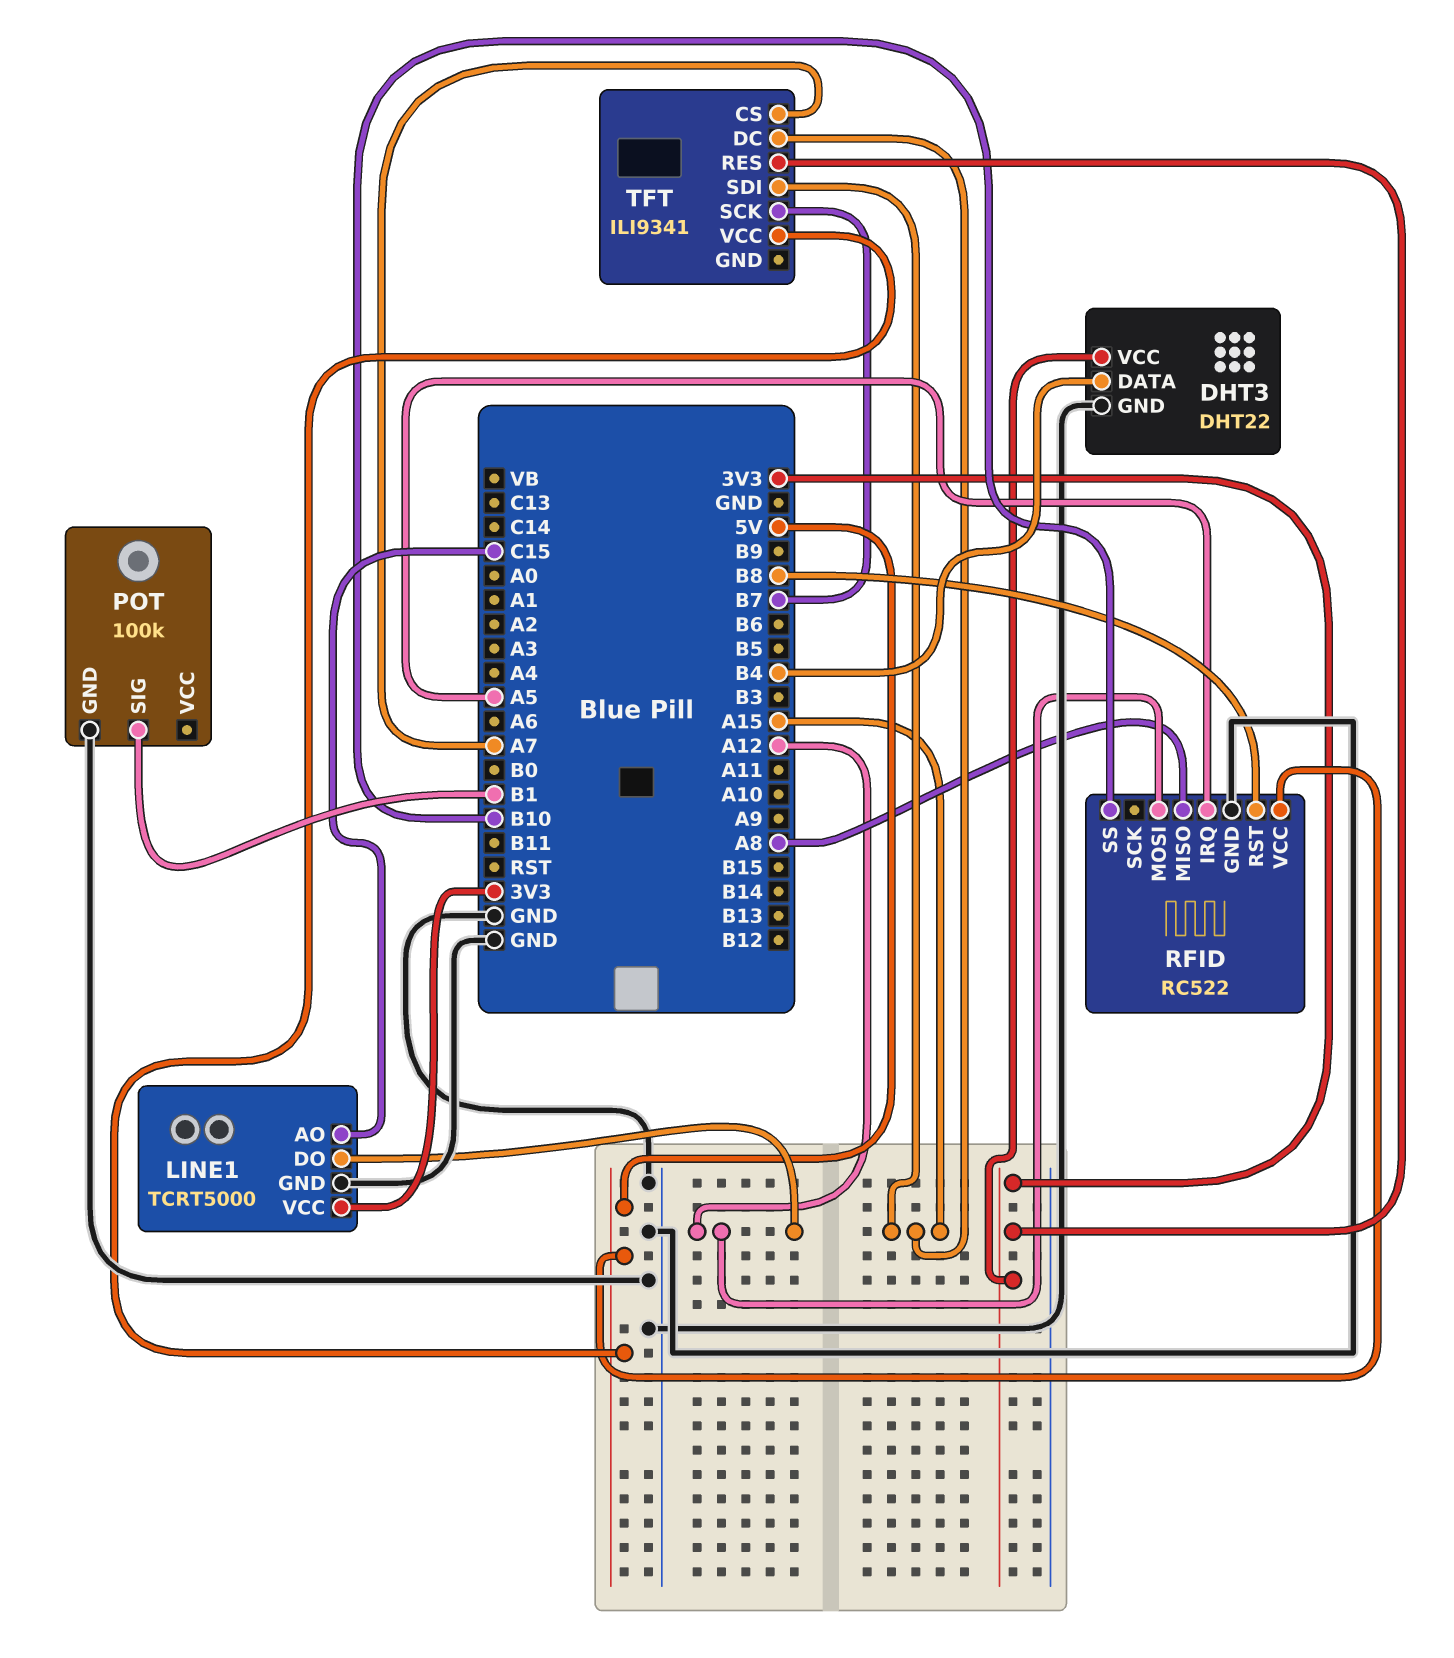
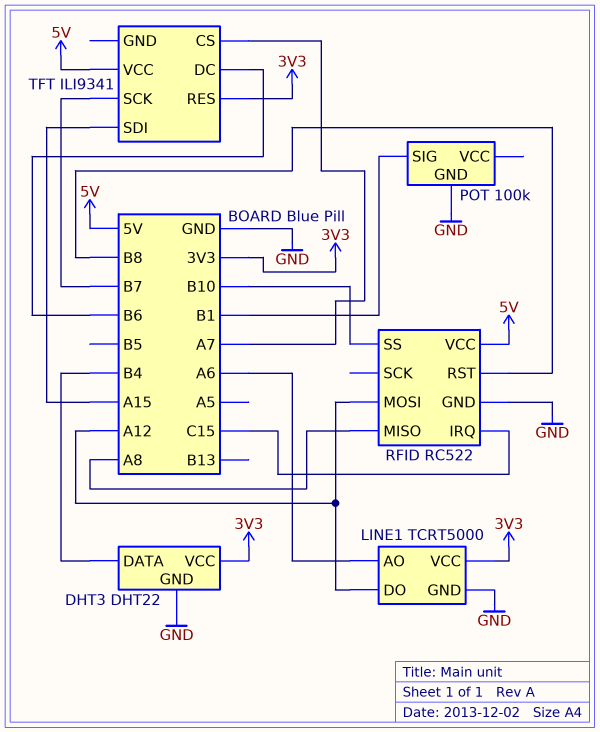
LINE1 pin AO: C15 -> A6
RFID pin IRQ: A5 -> C15
TFT pin DC: A15 -> B6

